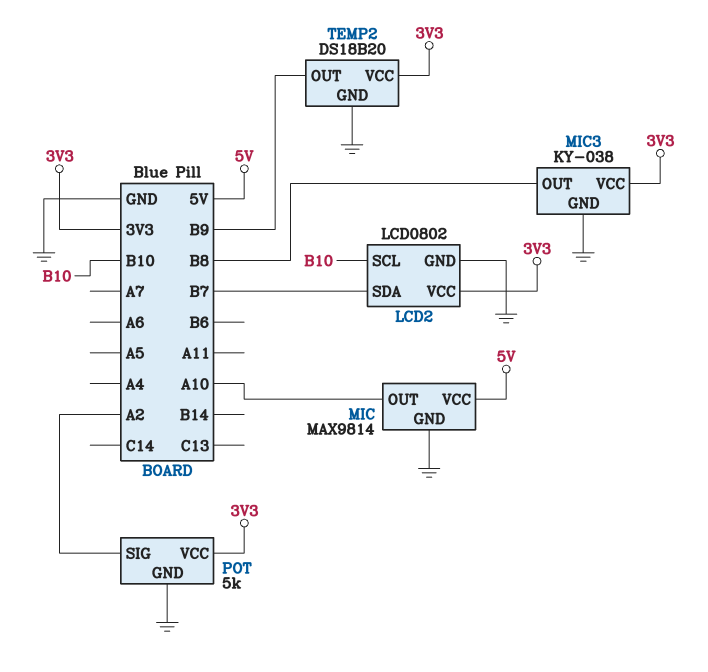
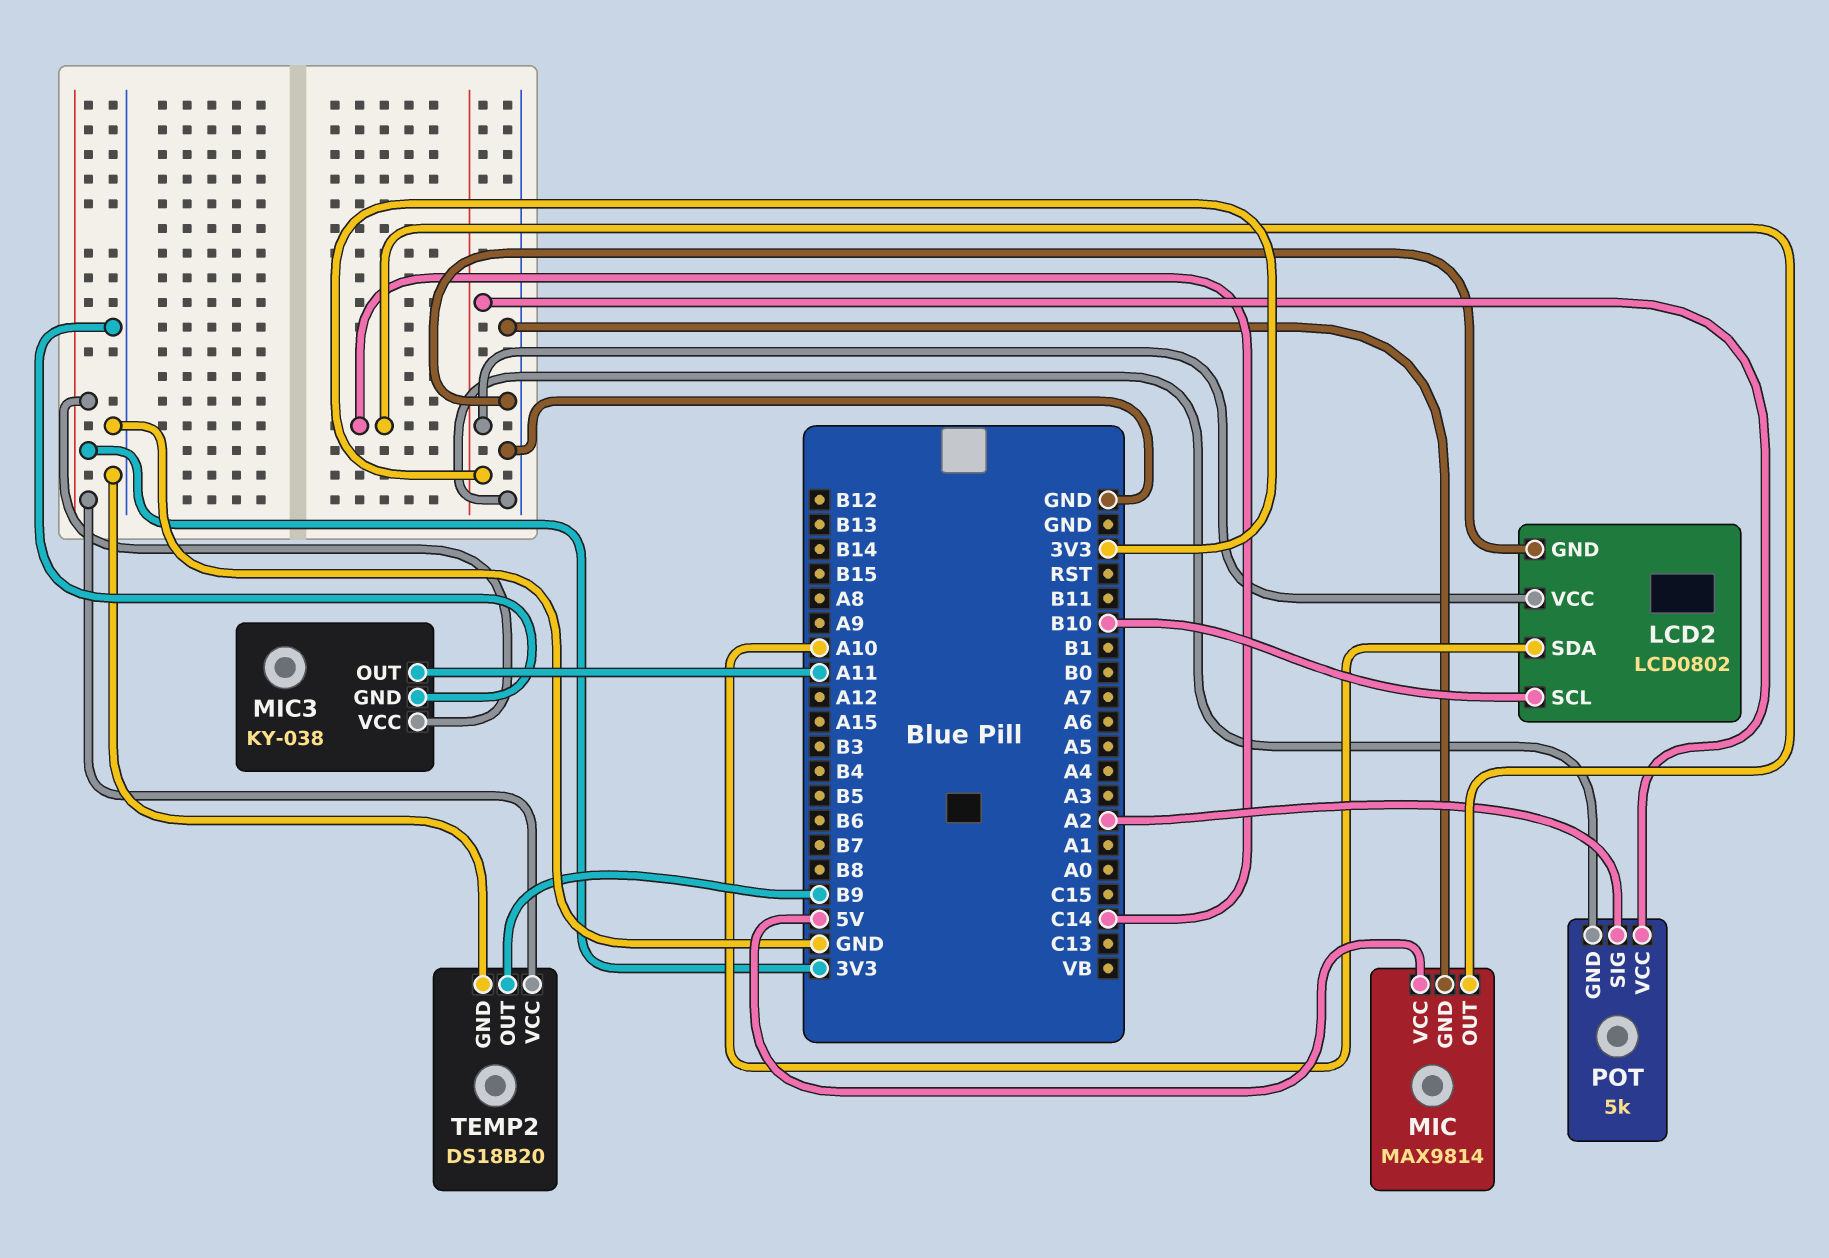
LCD2 pin SDA: B7 -> A10
MIC pin OUT: A10 -> C14
MIC3 pin OUT: B8 -> A11

